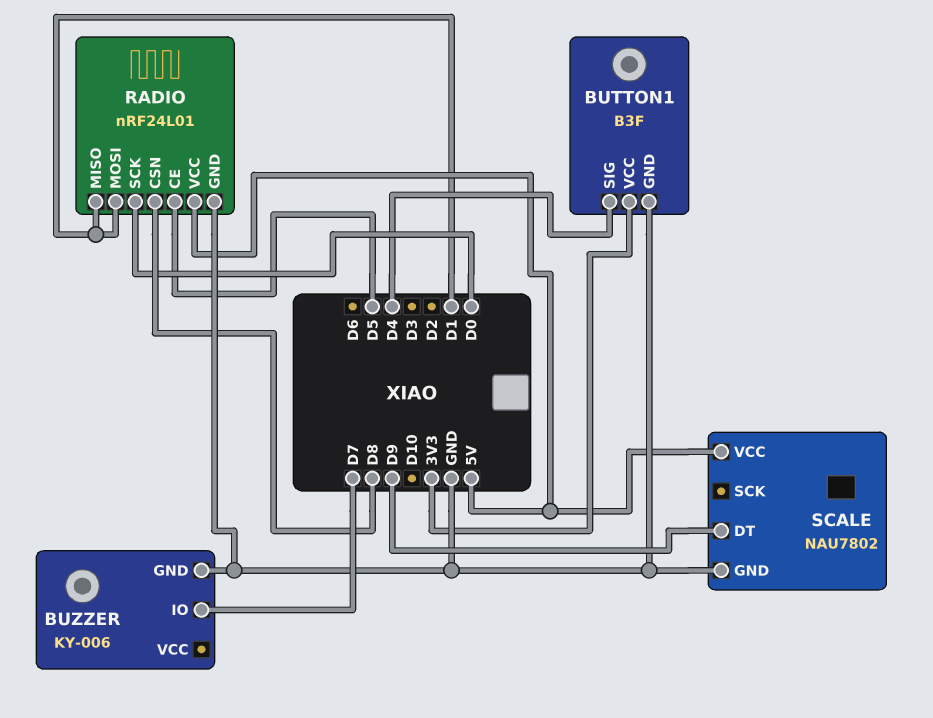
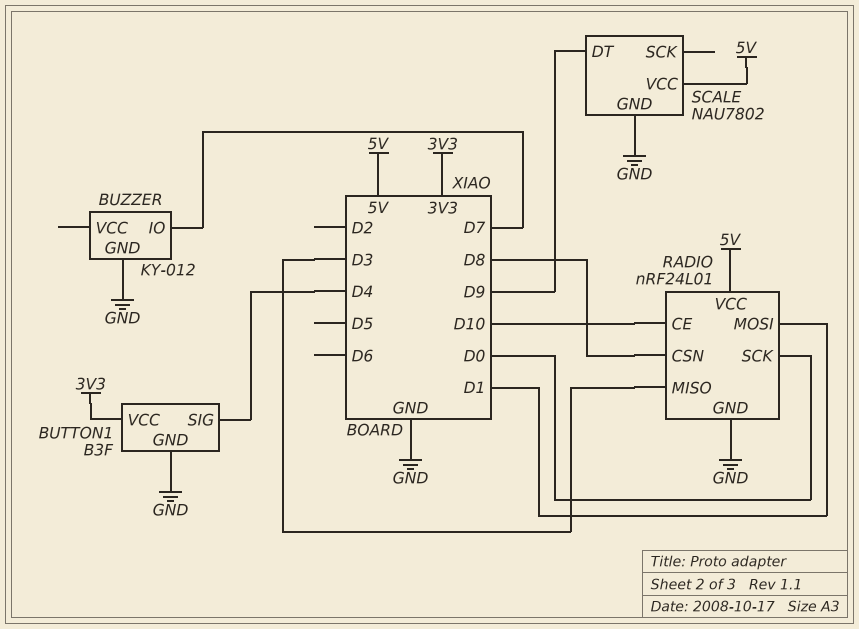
BUZZER: KY-006 -> KY-012
RADIO pin CE: D5 -> D10
RADIO pin MISO: D1 -> D3

